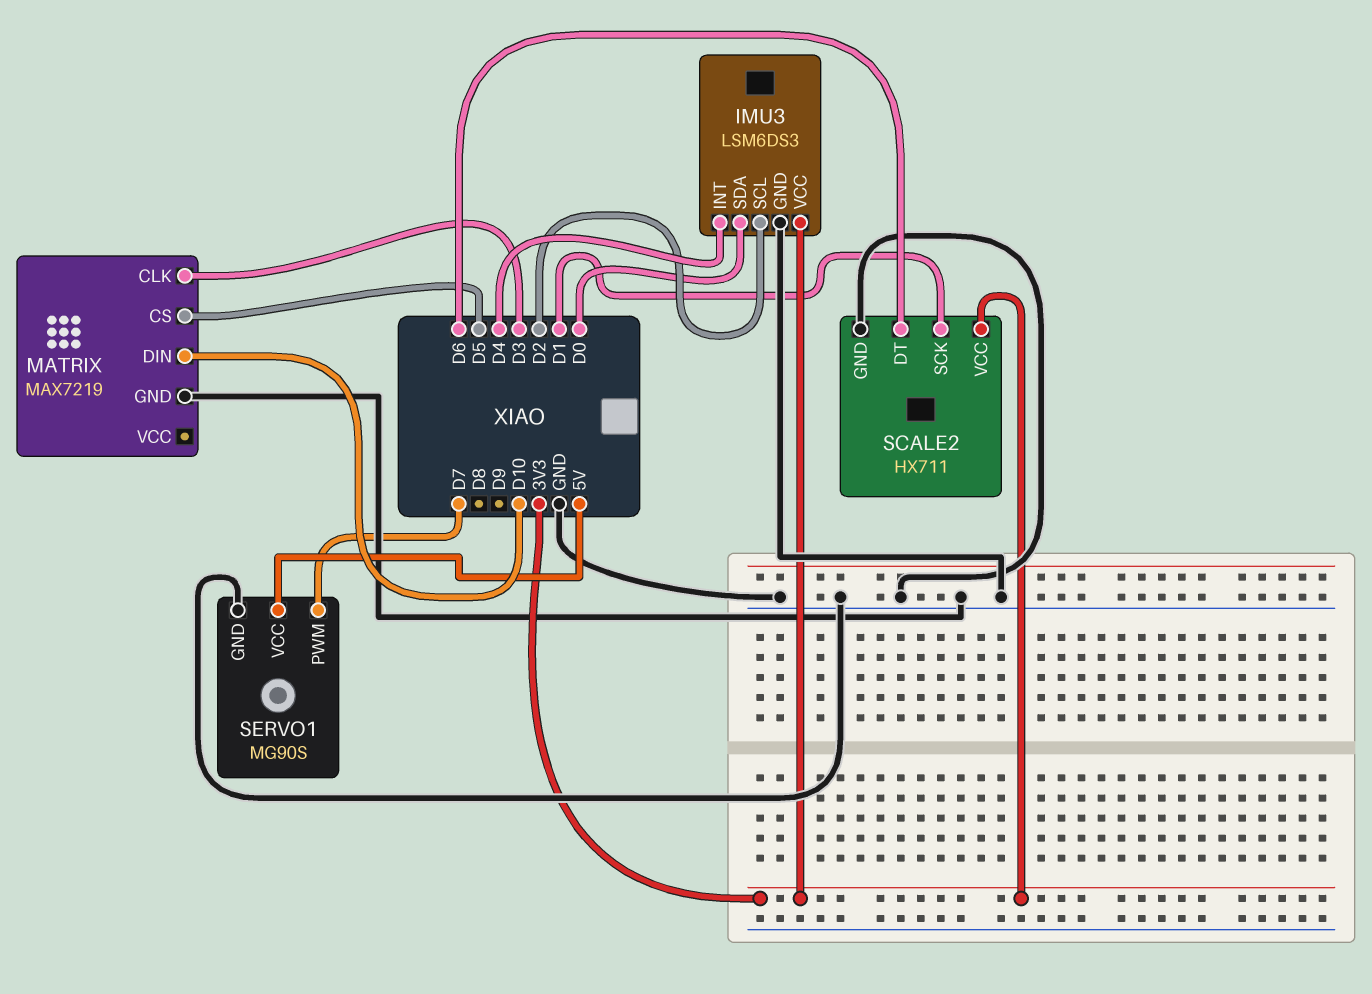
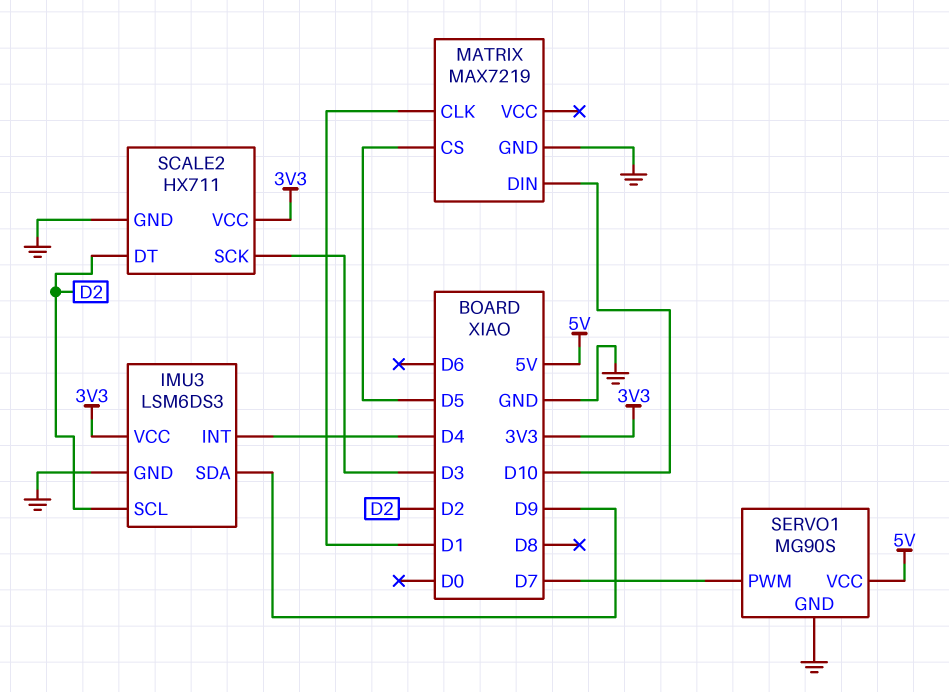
IMU3 pin SDA: D0 -> D9
MATRIX pin CLK: D3 -> D1
SCALE2 pin DT: D6 -> D2
SCALE2 pin SCK: D1 -> D3

